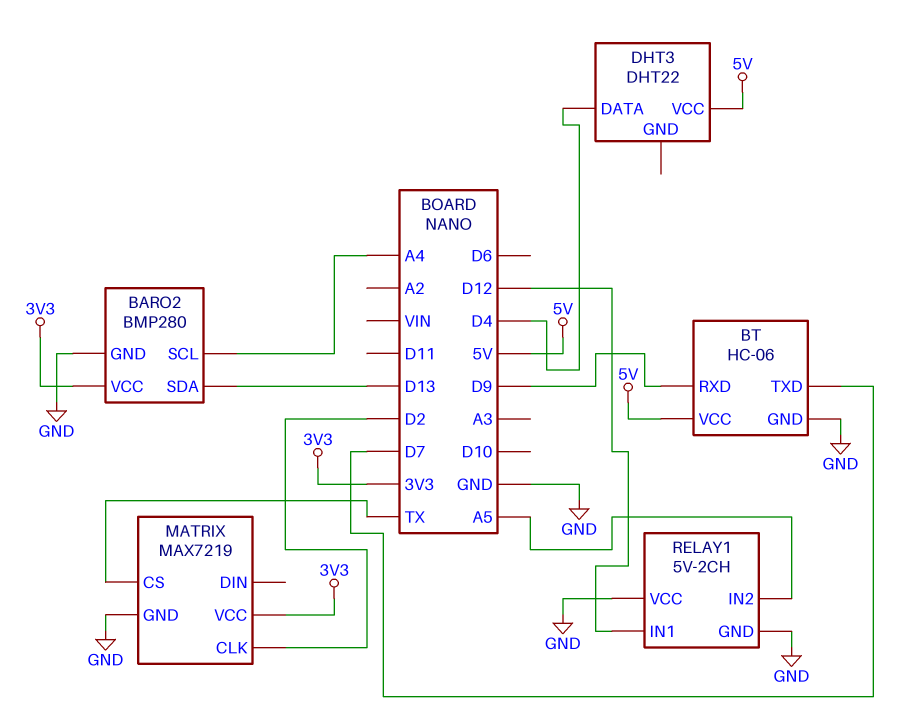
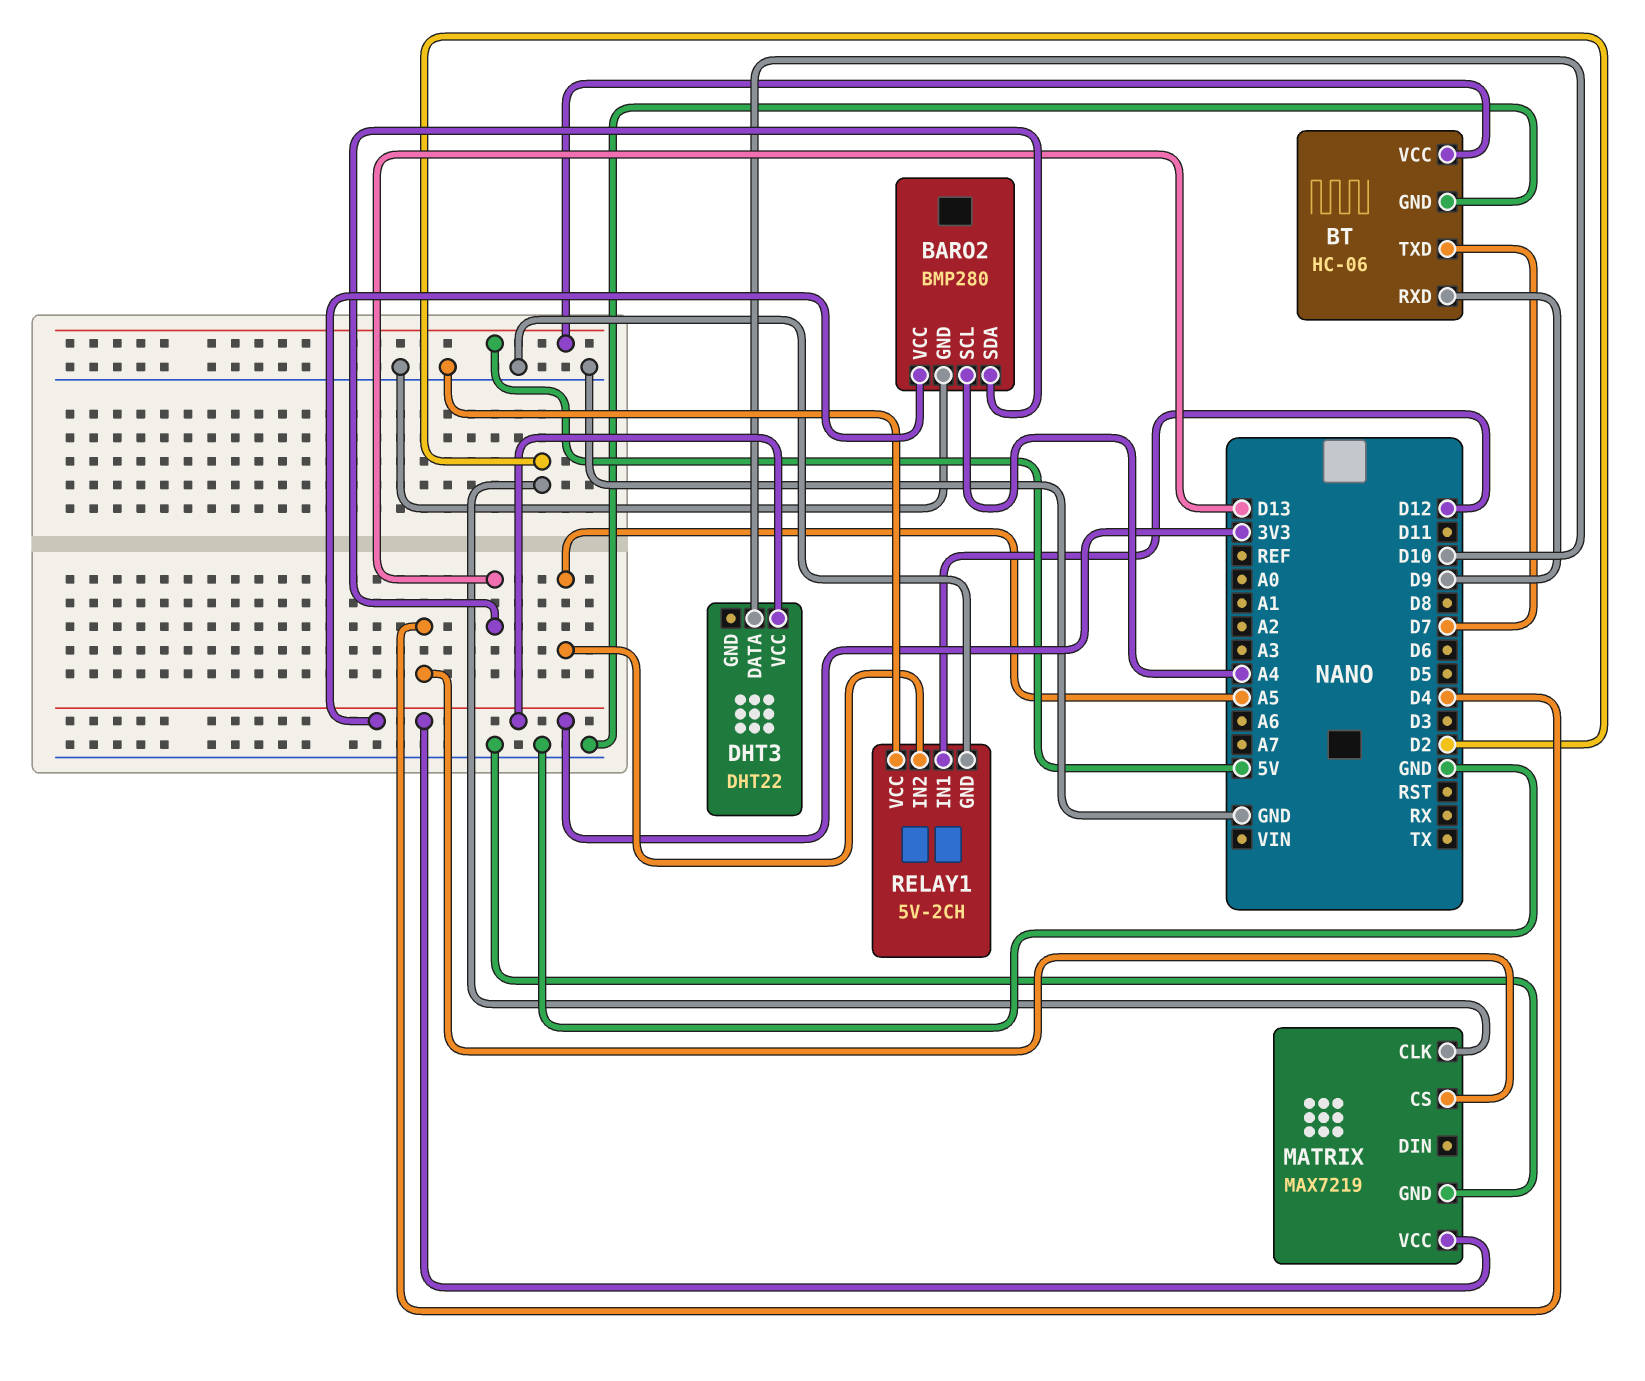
DHT3 pin DATA: D4 -> D10
DHT3 pin VCC: 5V -> 3V3
MATRIX pin CS: TX -> D4

